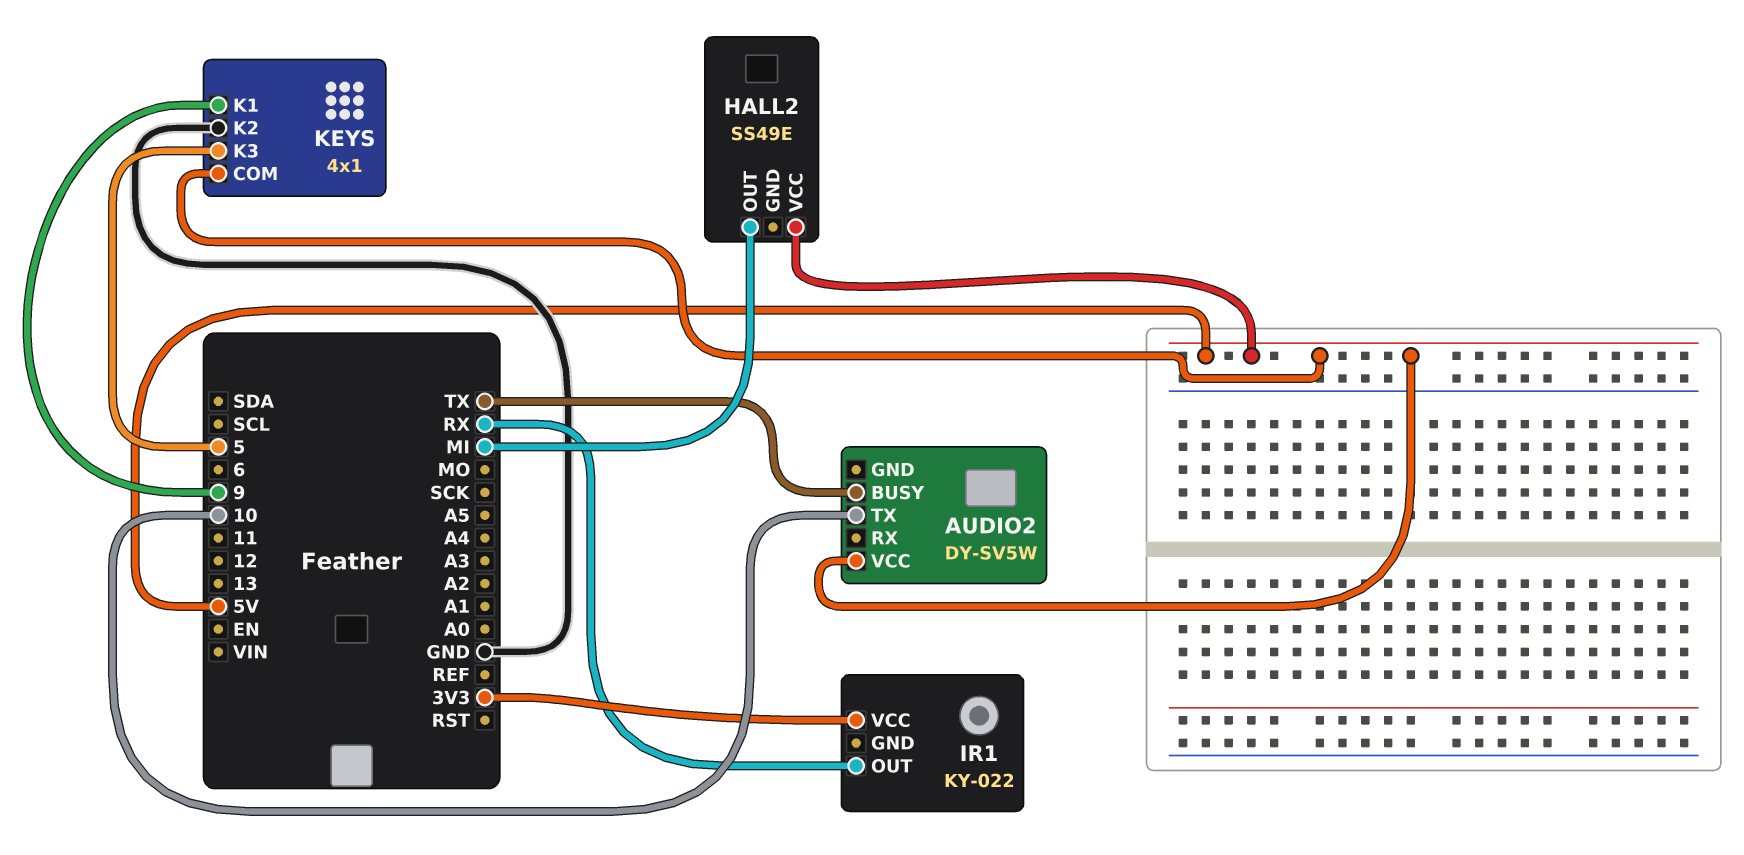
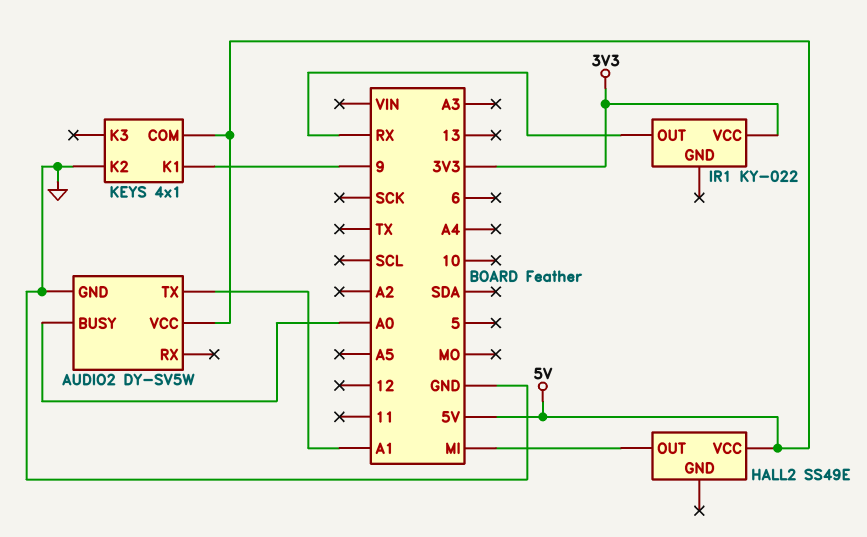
AUDIO2 pin BUSY: TX -> A0
AUDIO2 pin GND: none -> GND
AUDIO2 pin TX: 10 -> A1
KEYS pin K3: 5 -> none

